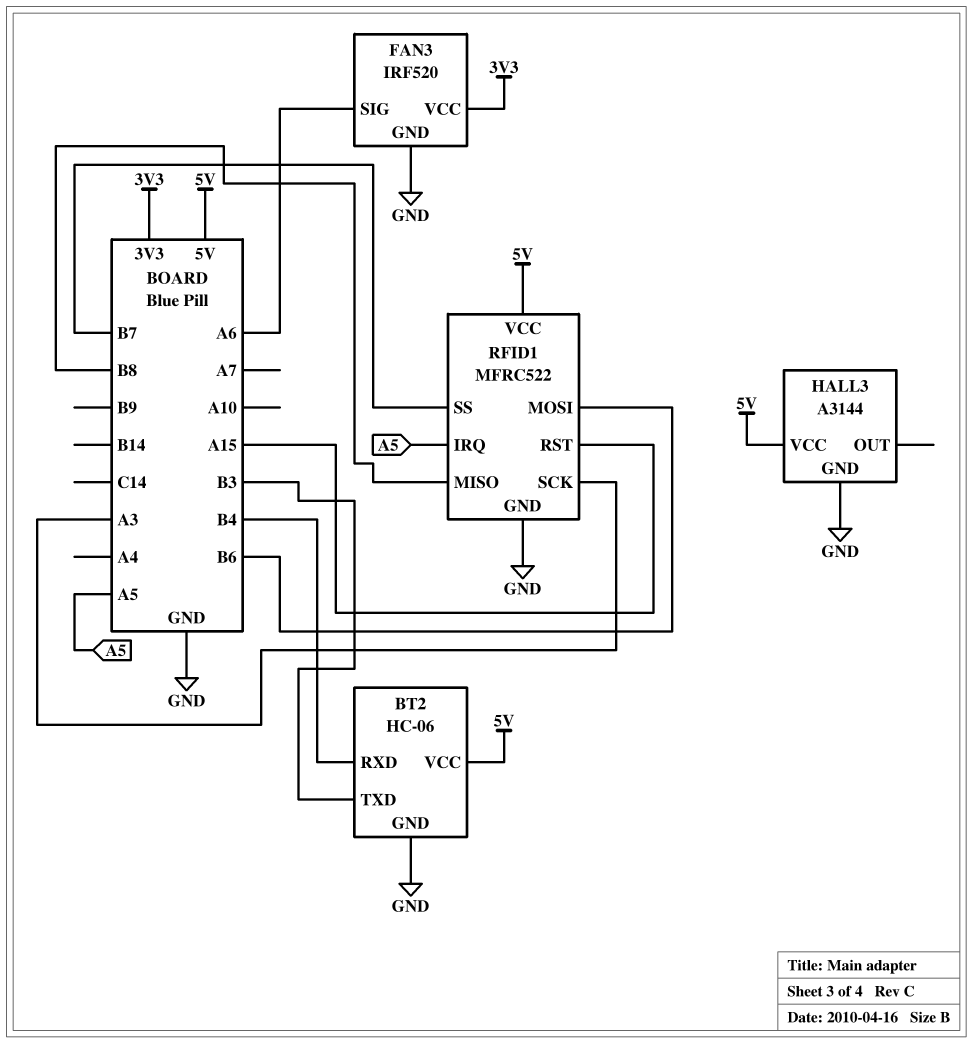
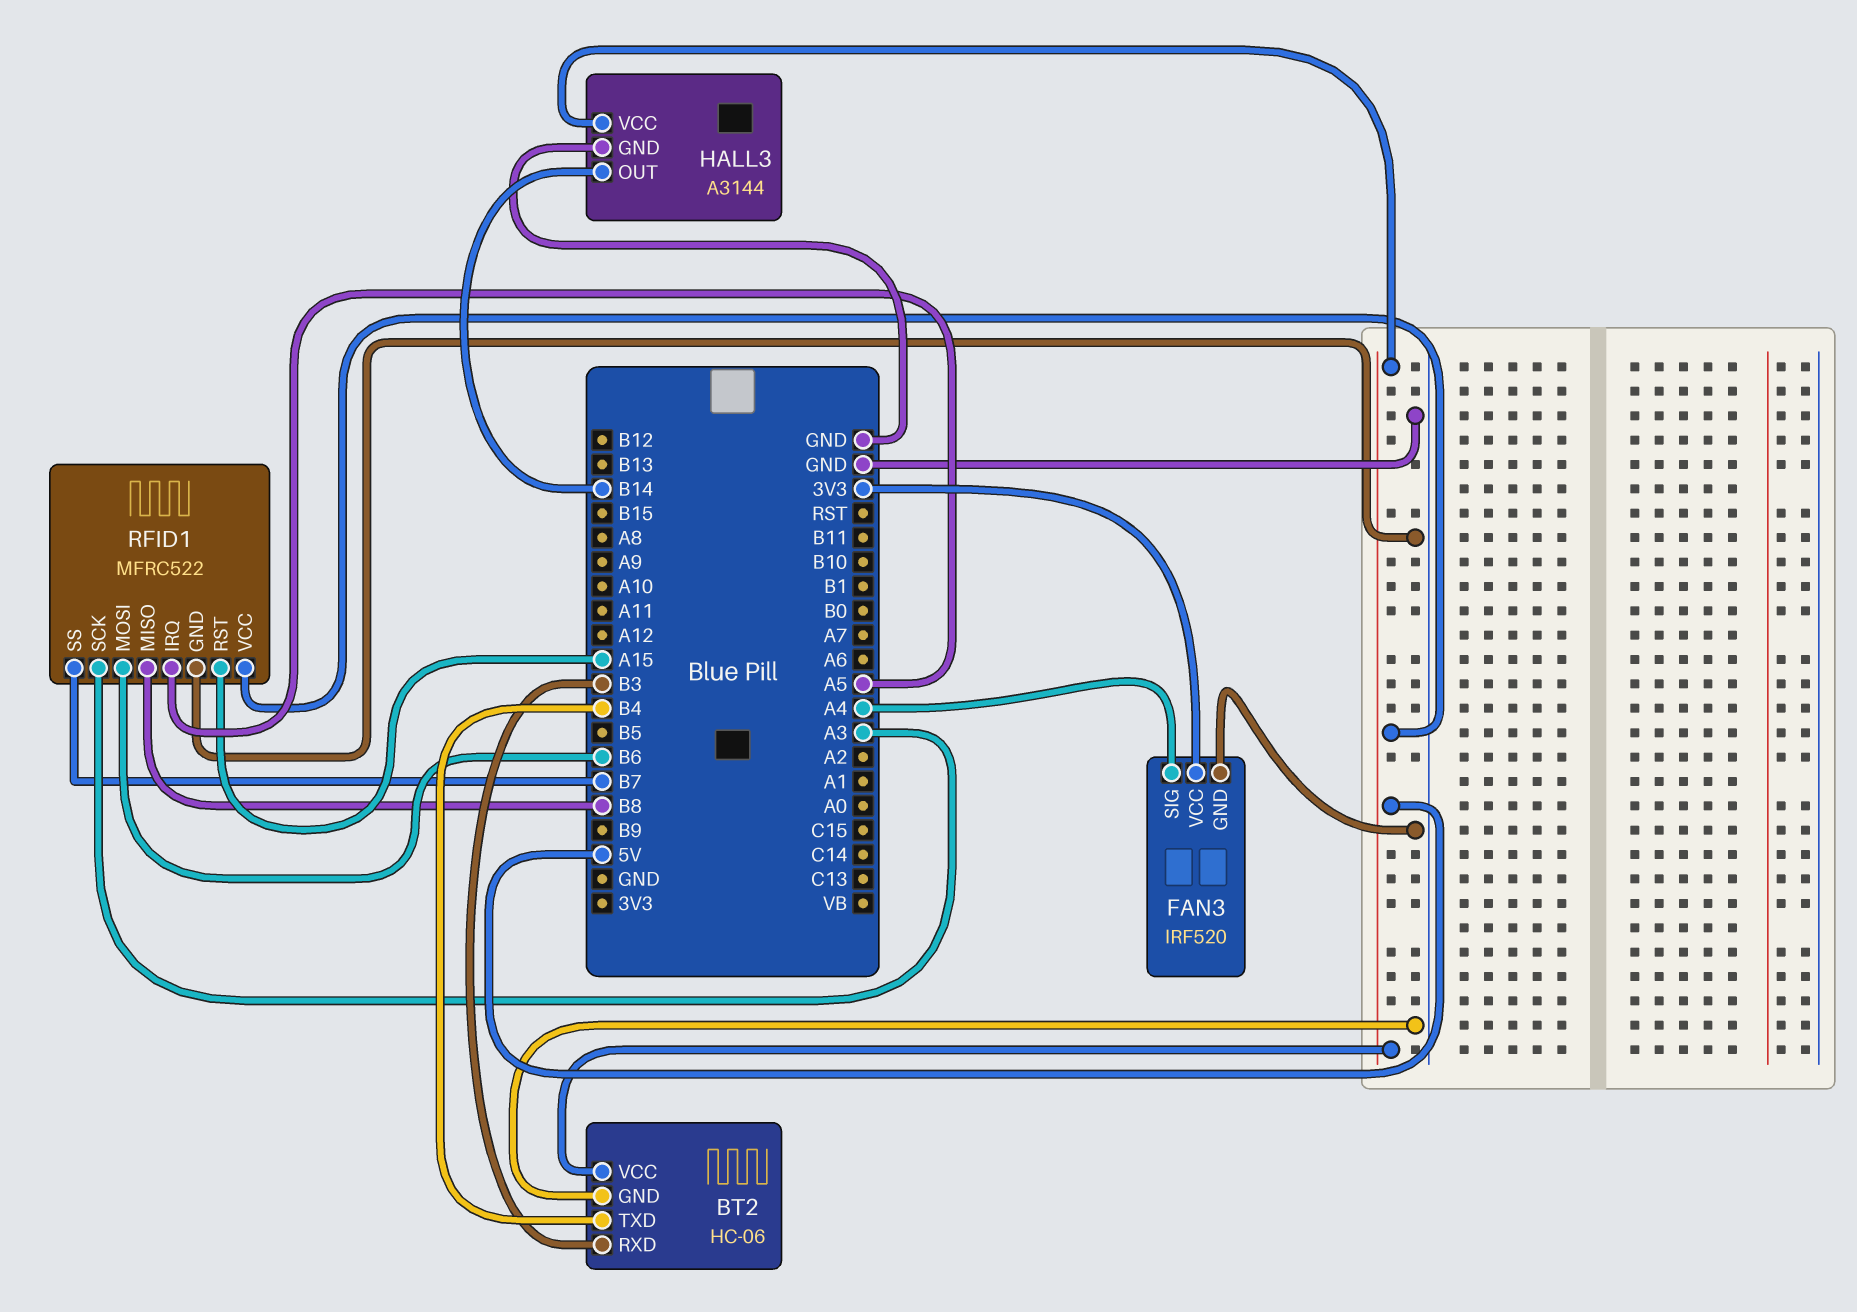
BT2 pin RXD: B4 -> B3
BT2 pin TXD: B3 -> B4
FAN3 pin SIG: A6 -> A4
HALL3 pin OUT: none -> B14

